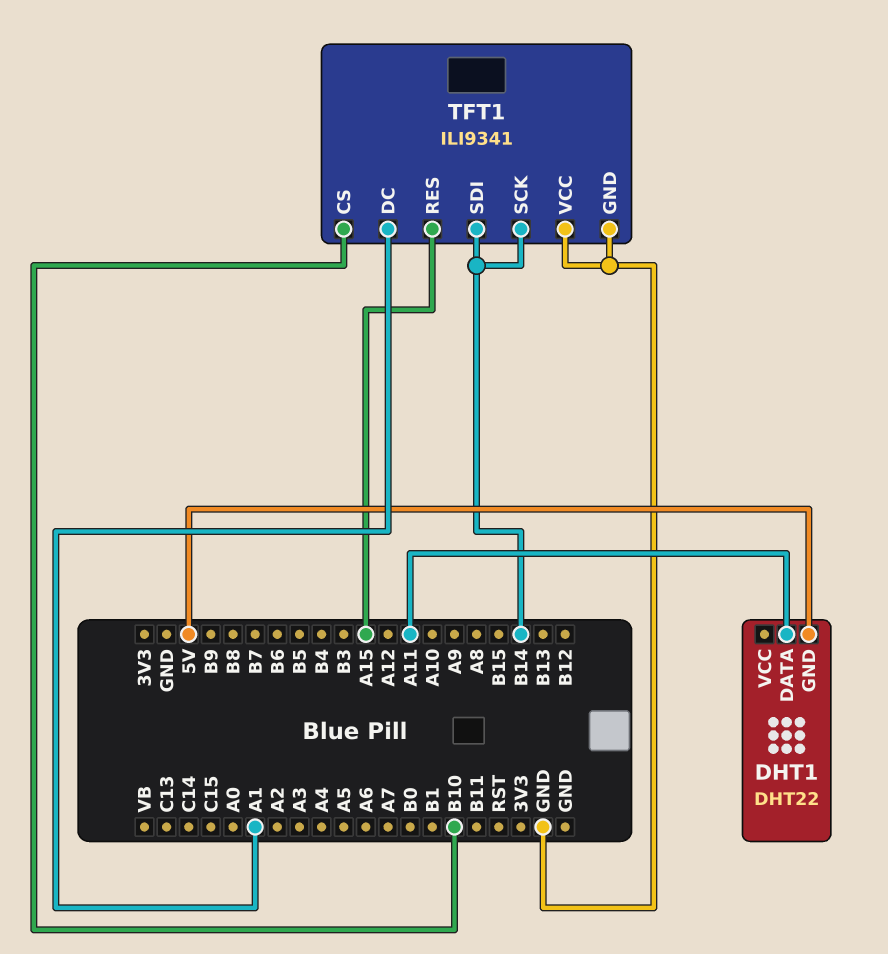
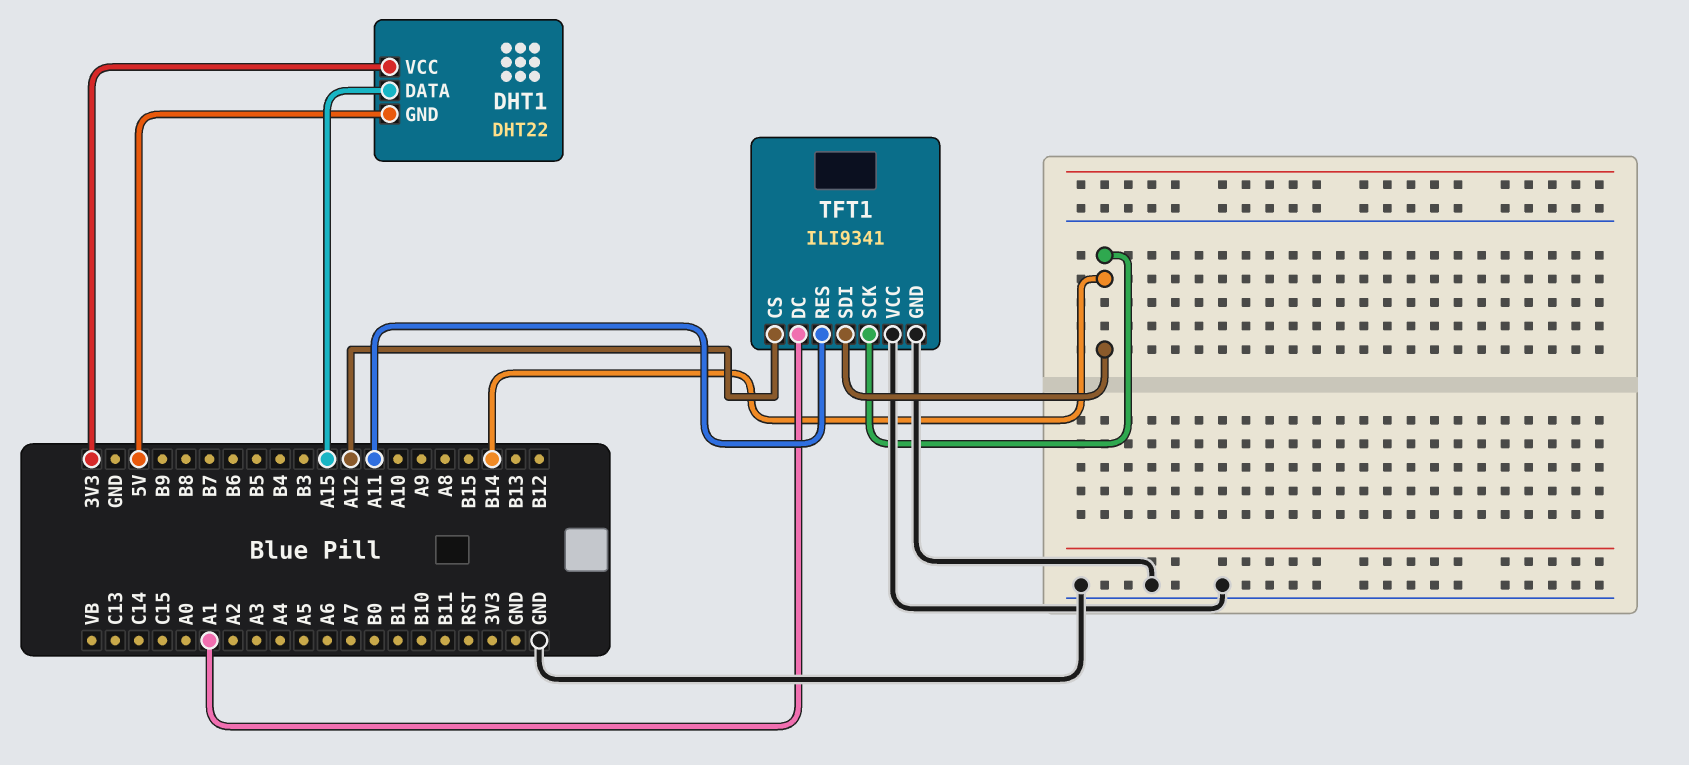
DHT1 pin DATA: A11 -> A15
DHT1 pin VCC: none -> 3V3
TFT1 pin CS: B10 -> A12
TFT1 pin RES: A15 -> A11

